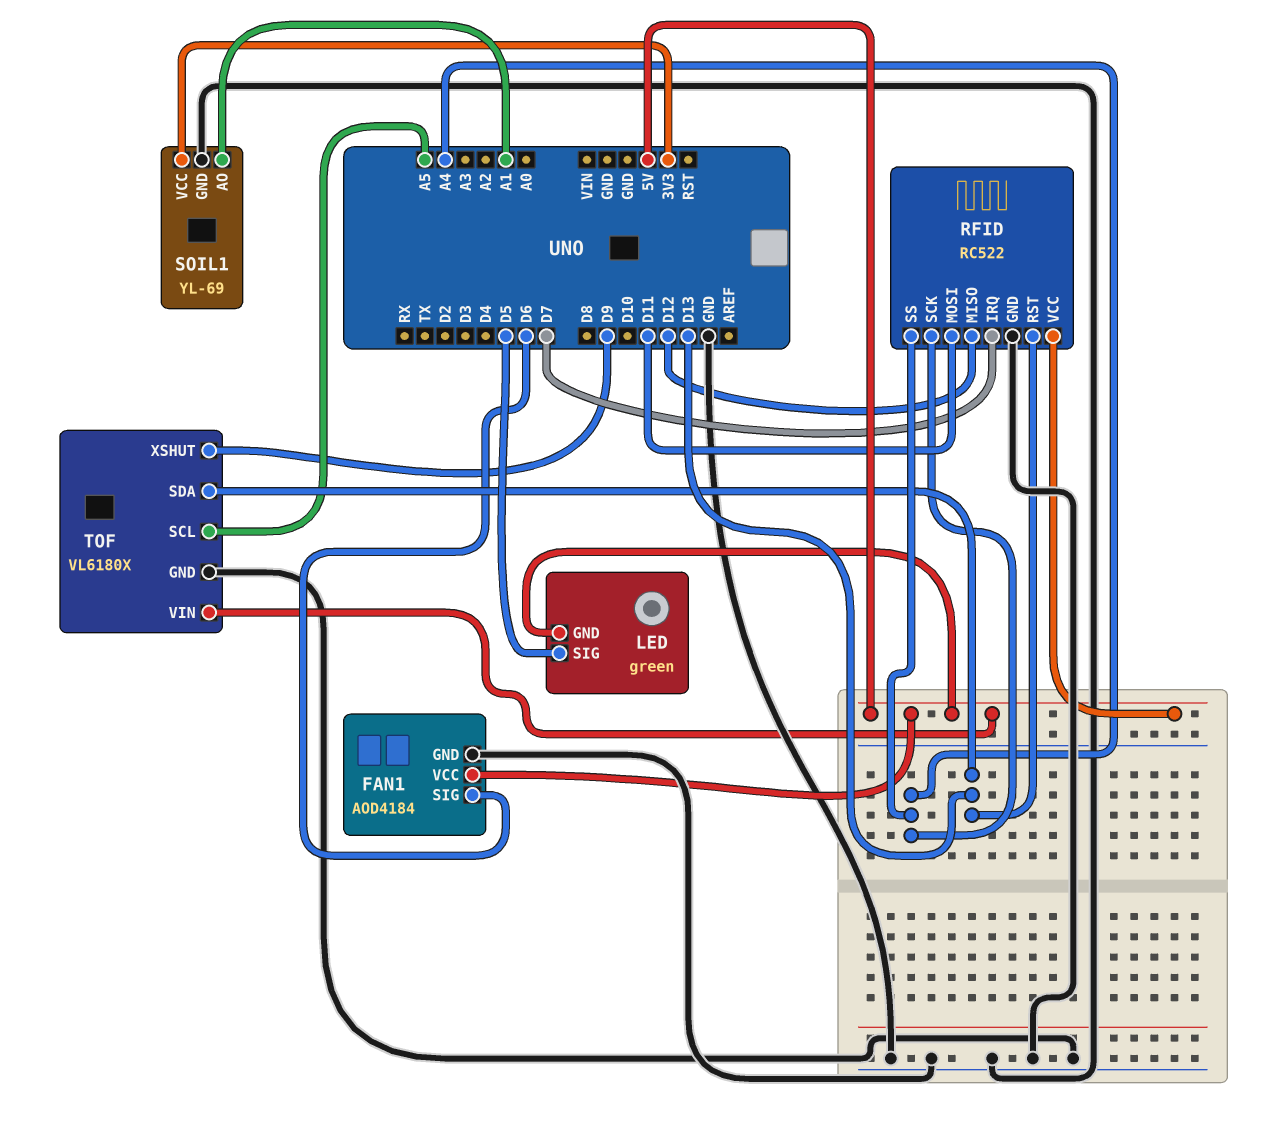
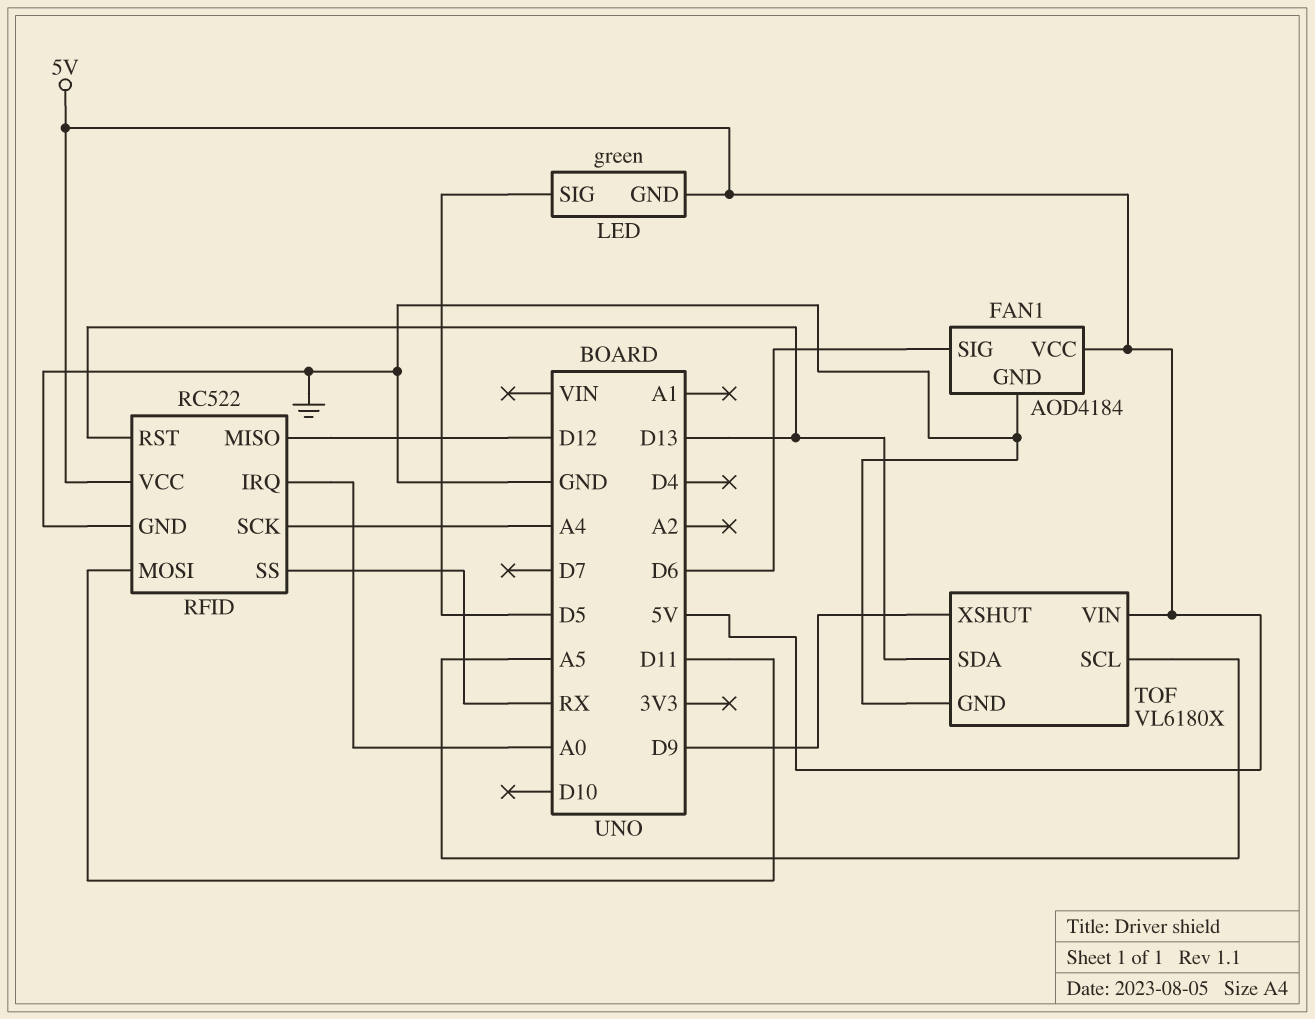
RFID pin IRQ: D7 -> A0
RFID pin SS: A4 -> RX
SOIL1: YL-69 -> none
SOIL1 pin AO: A1 -> none
SOIL1 pin GND: GND -> none
SOIL1 pin VCC: 3V3 -> none

